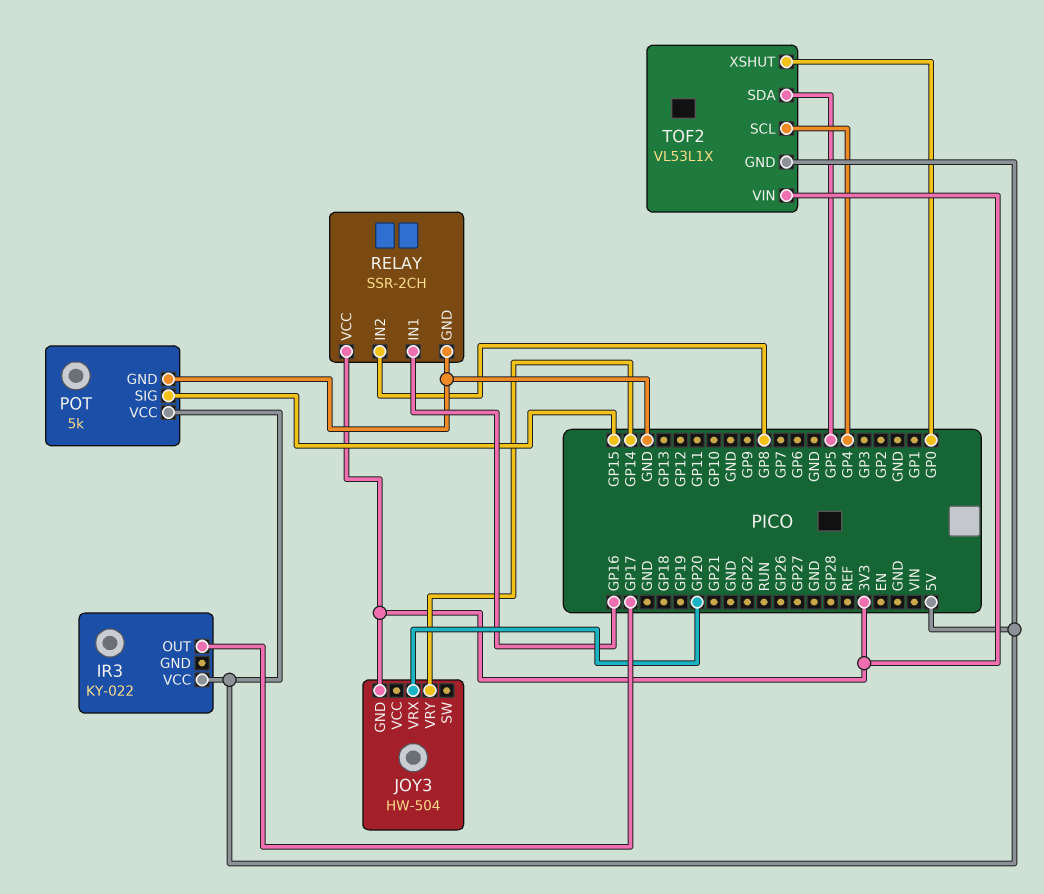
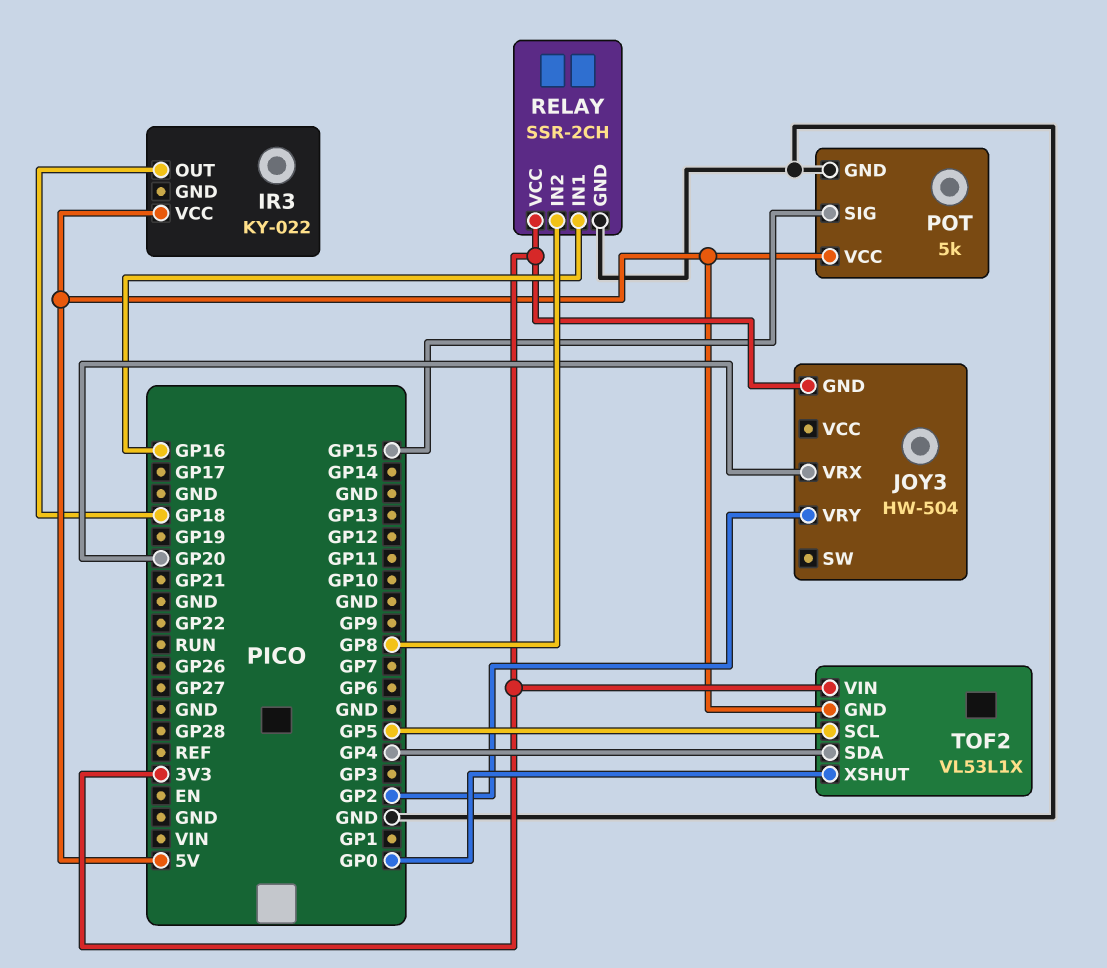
IR3 pin OUT: GP17 -> GP18
JOY3 pin VRY: GP14 -> GP2
TOF2 pin SCL: GP4 -> GP5
TOF2 pin SDA: GP5 -> GP4

